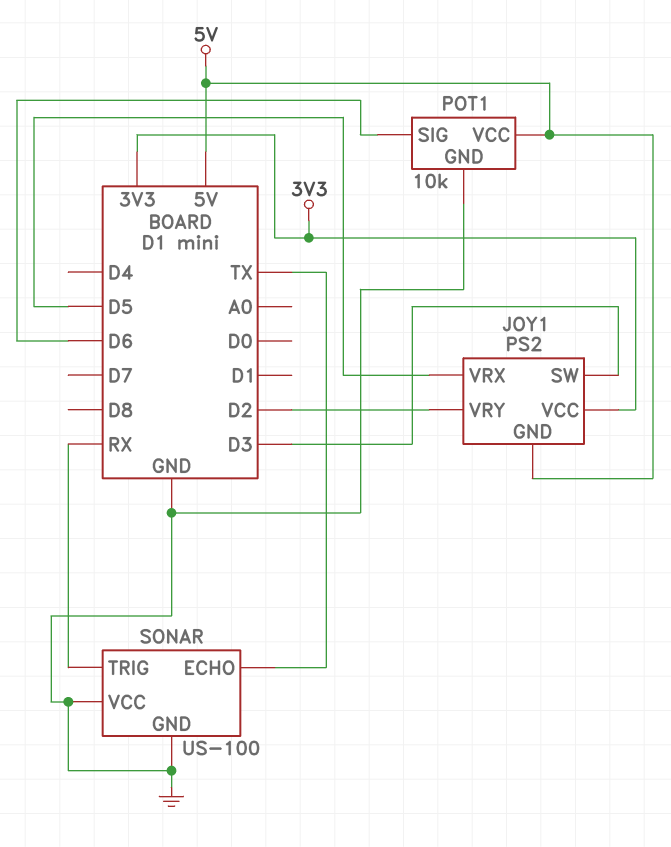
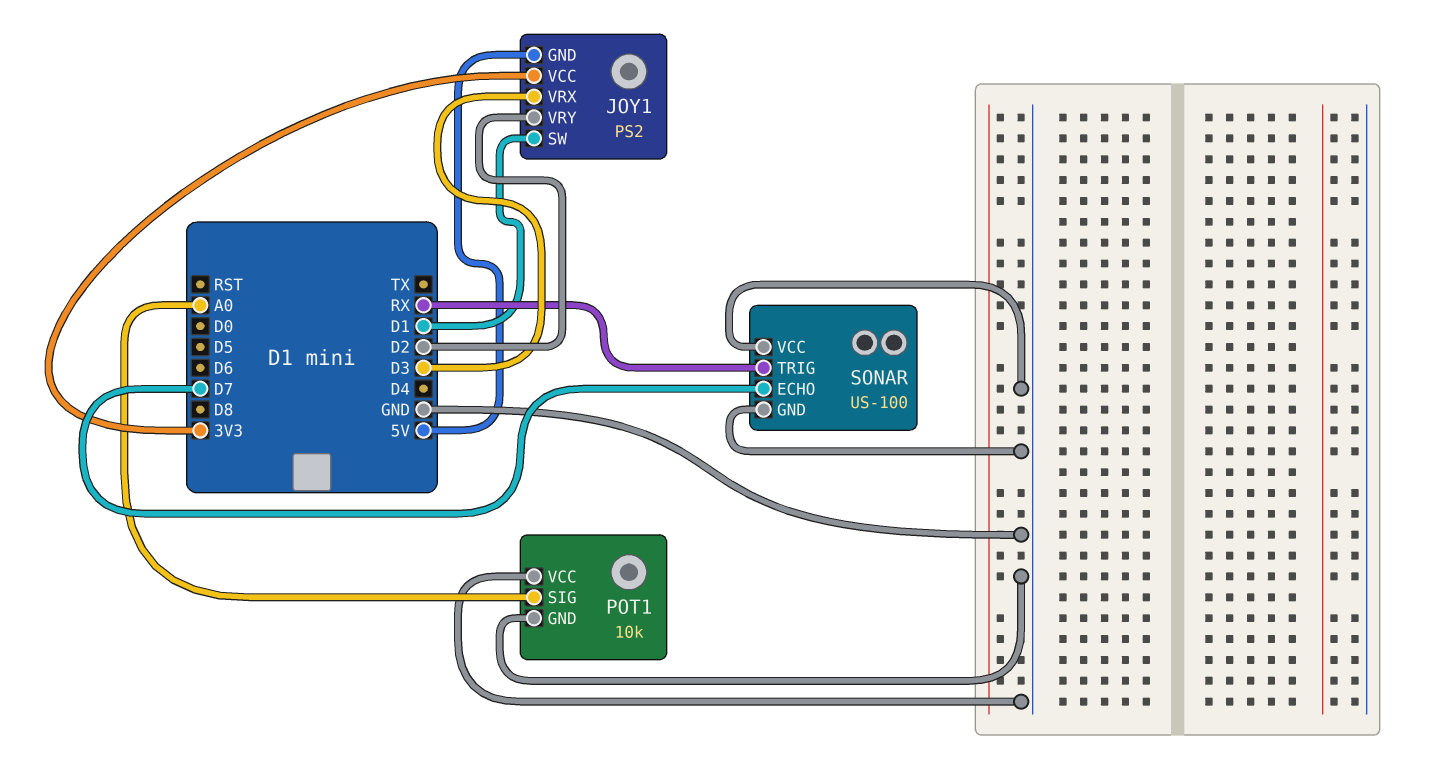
JOY1 pin SW: D3 -> D1
JOY1 pin VRX: D5 -> D3
POT1 pin SIG: D6 -> A0
POT1 pin VCC: 5V -> GND
SONAR pin ECHO: TX -> D7

